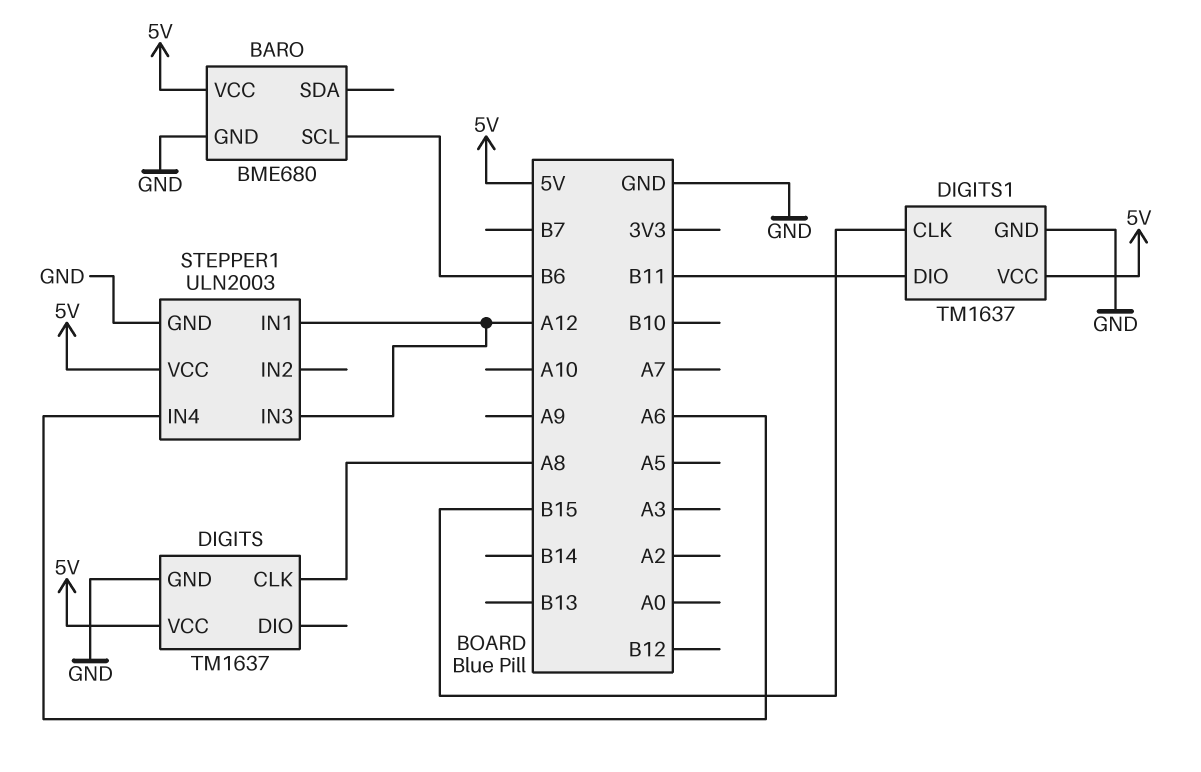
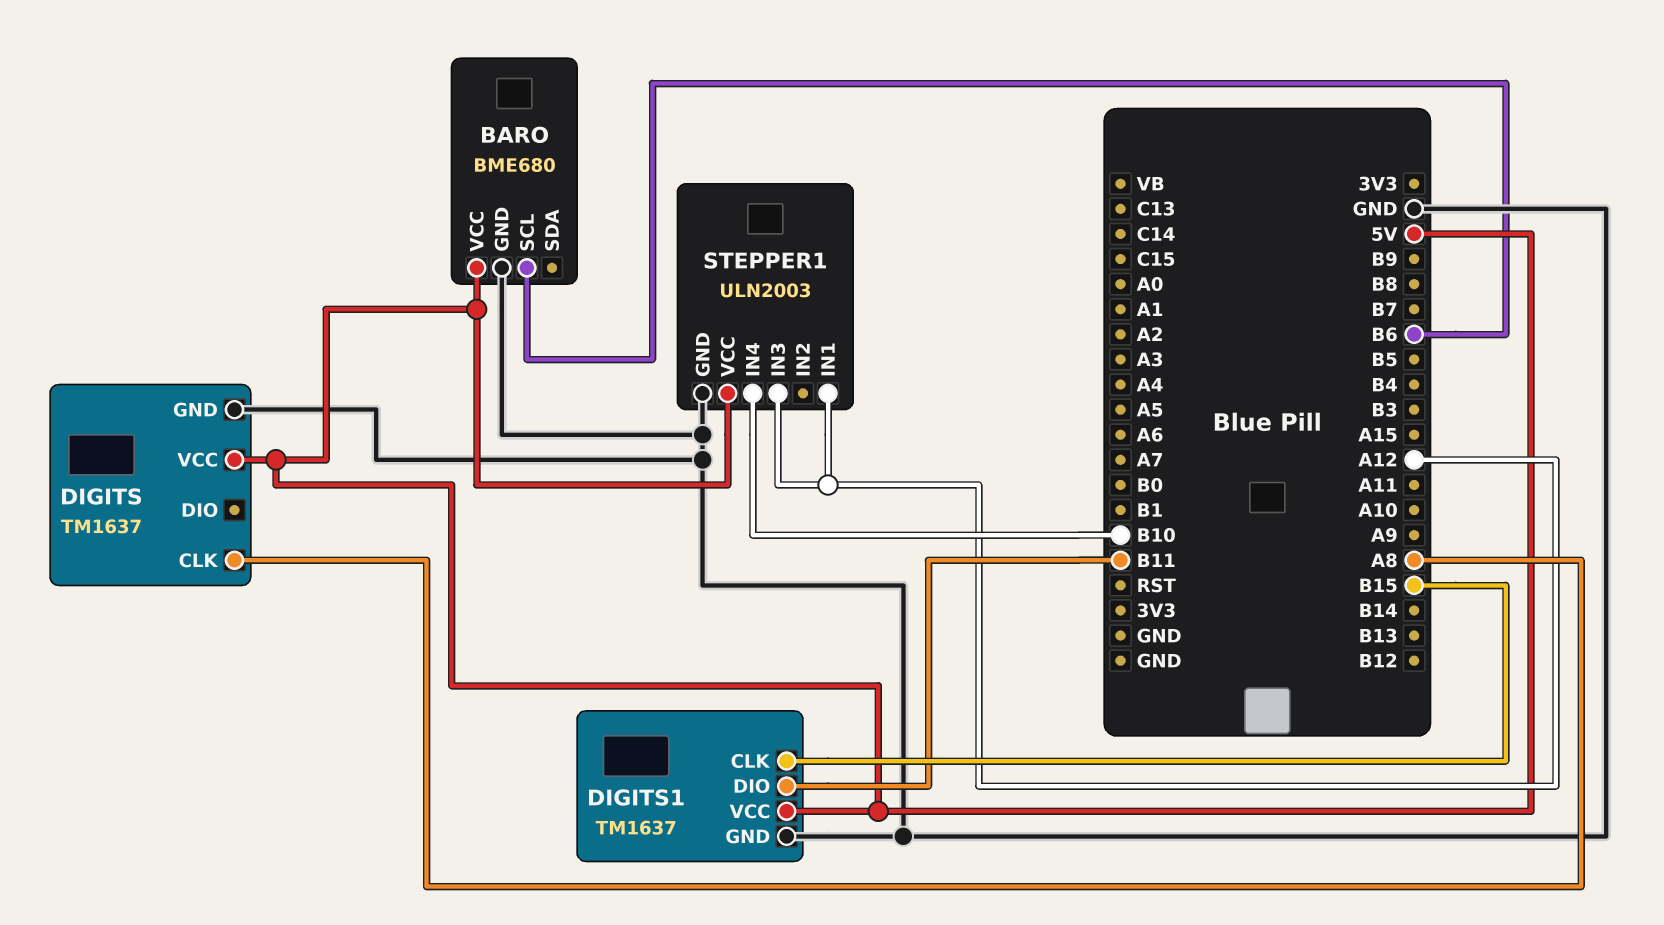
STEPPER1 pin IN4: A6 -> B10

